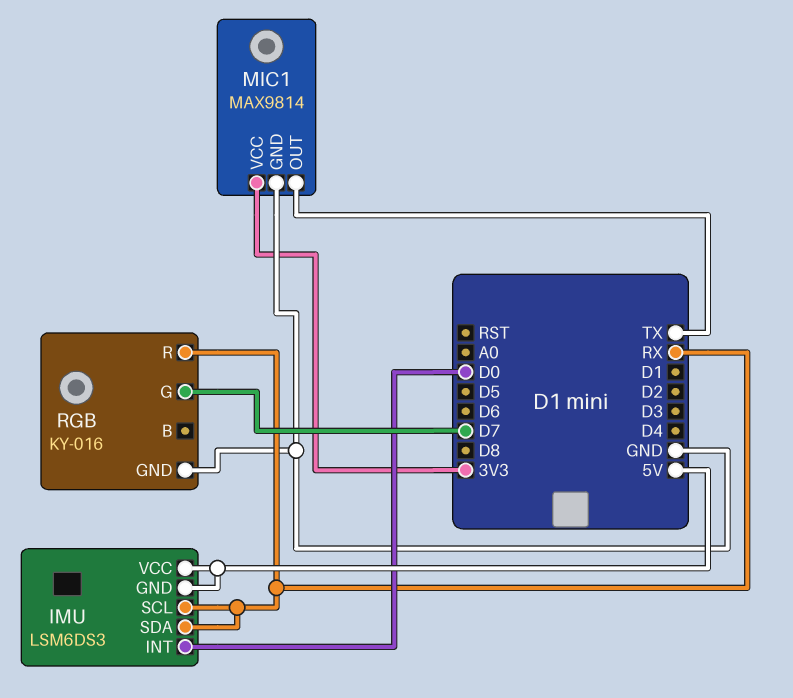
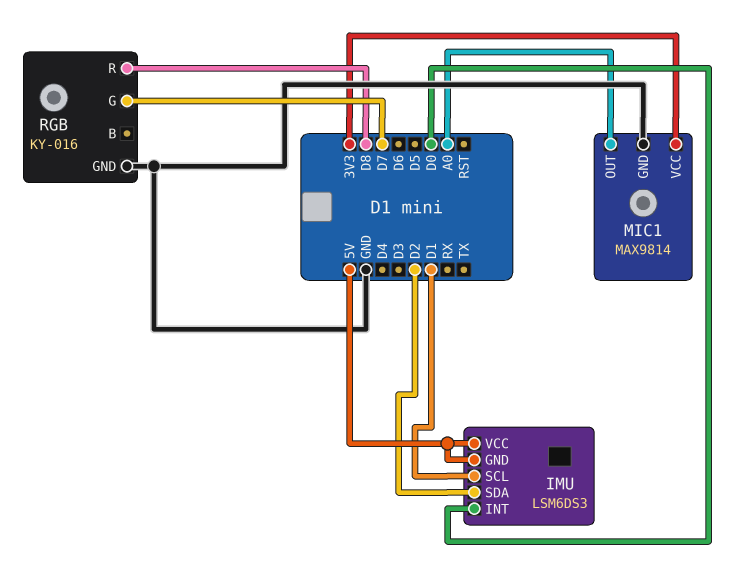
IMU pin SCL: RX -> D1
IMU pin SDA: RX -> D2
MIC1 pin OUT: TX -> A0
RGB pin R: RX -> D8

